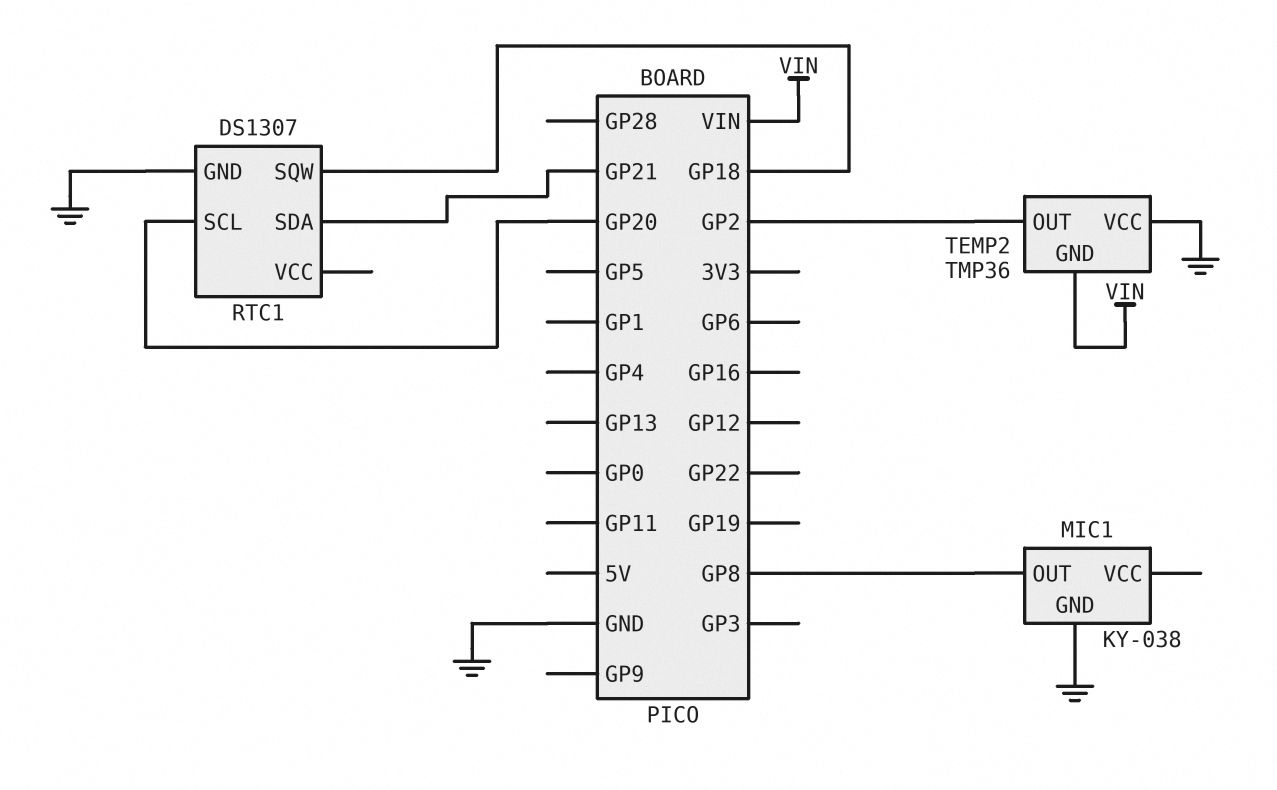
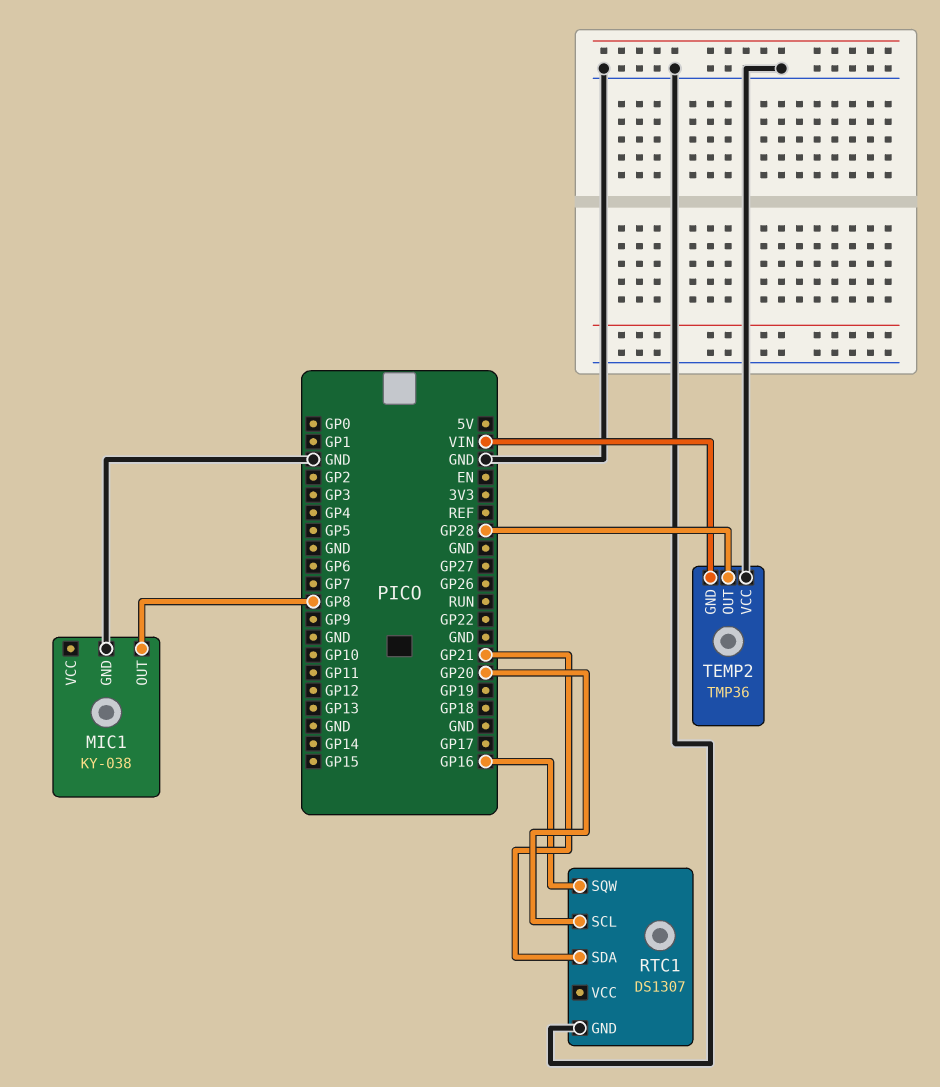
RTC1 pin SQW: GP18 -> GP16
TEMP2 pin OUT: GP2 -> GP28

